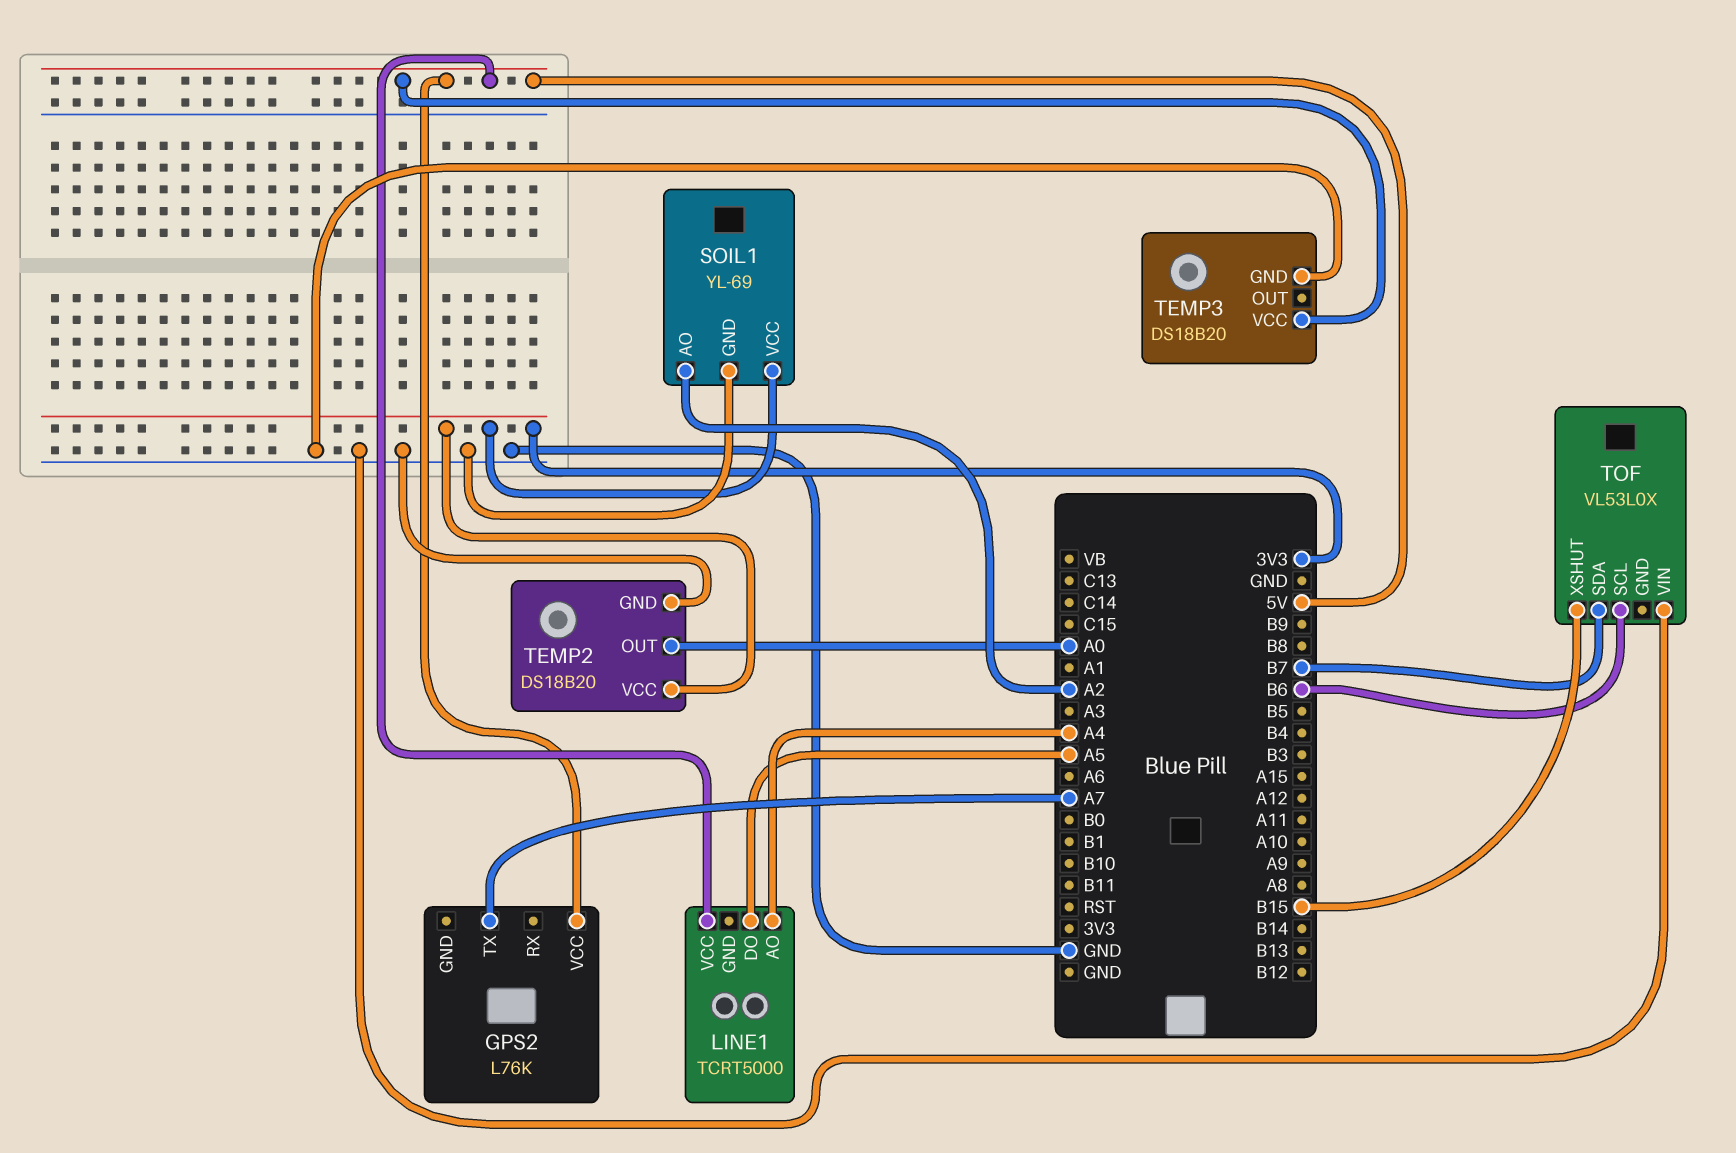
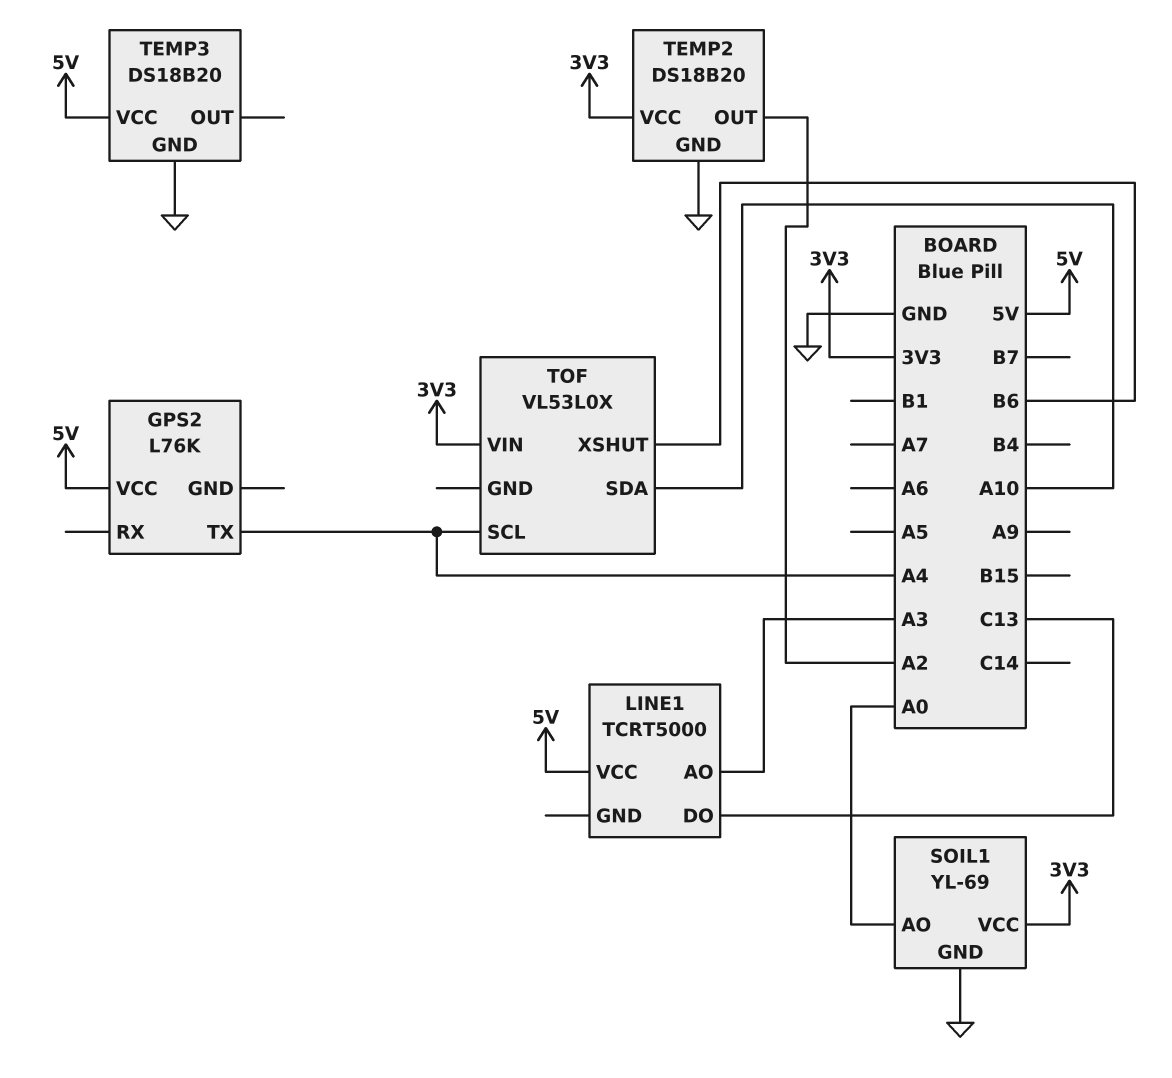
GPS2 pin TX: A7 -> A4
LINE1 pin AO: A4 -> A3
LINE1 pin DO: A5 -> C13
SOIL1 pin AO: A2 -> A0
TEMP2 pin OUT: A0 -> A2
TOF pin SCL: B6 -> A4
TOF pin SDA: B7 -> A10
TOF pin VIN: GND -> 3V3
TOF pin XSHUT: B15 -> B6

